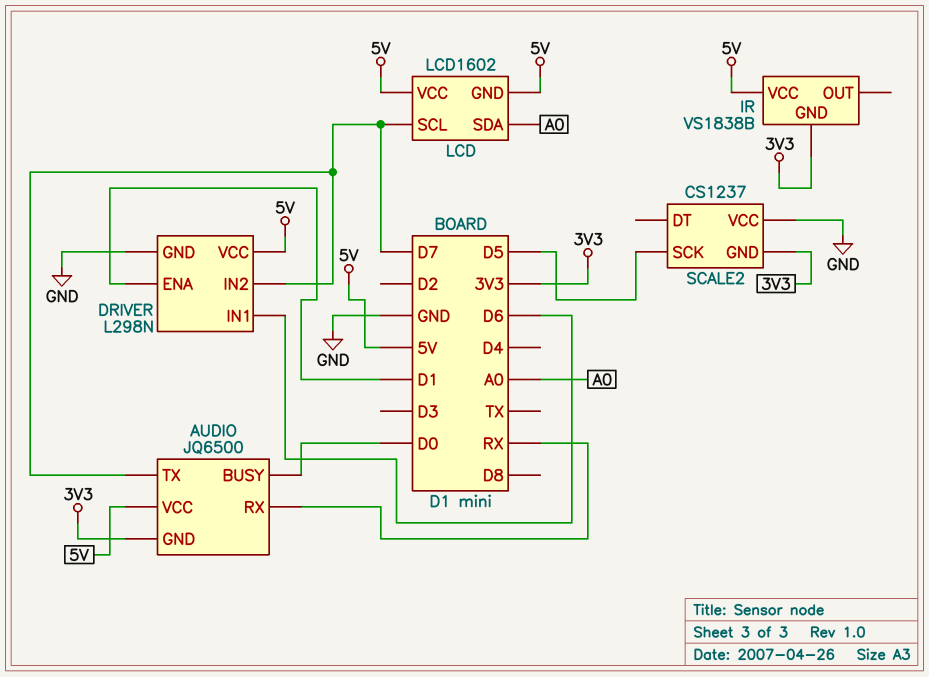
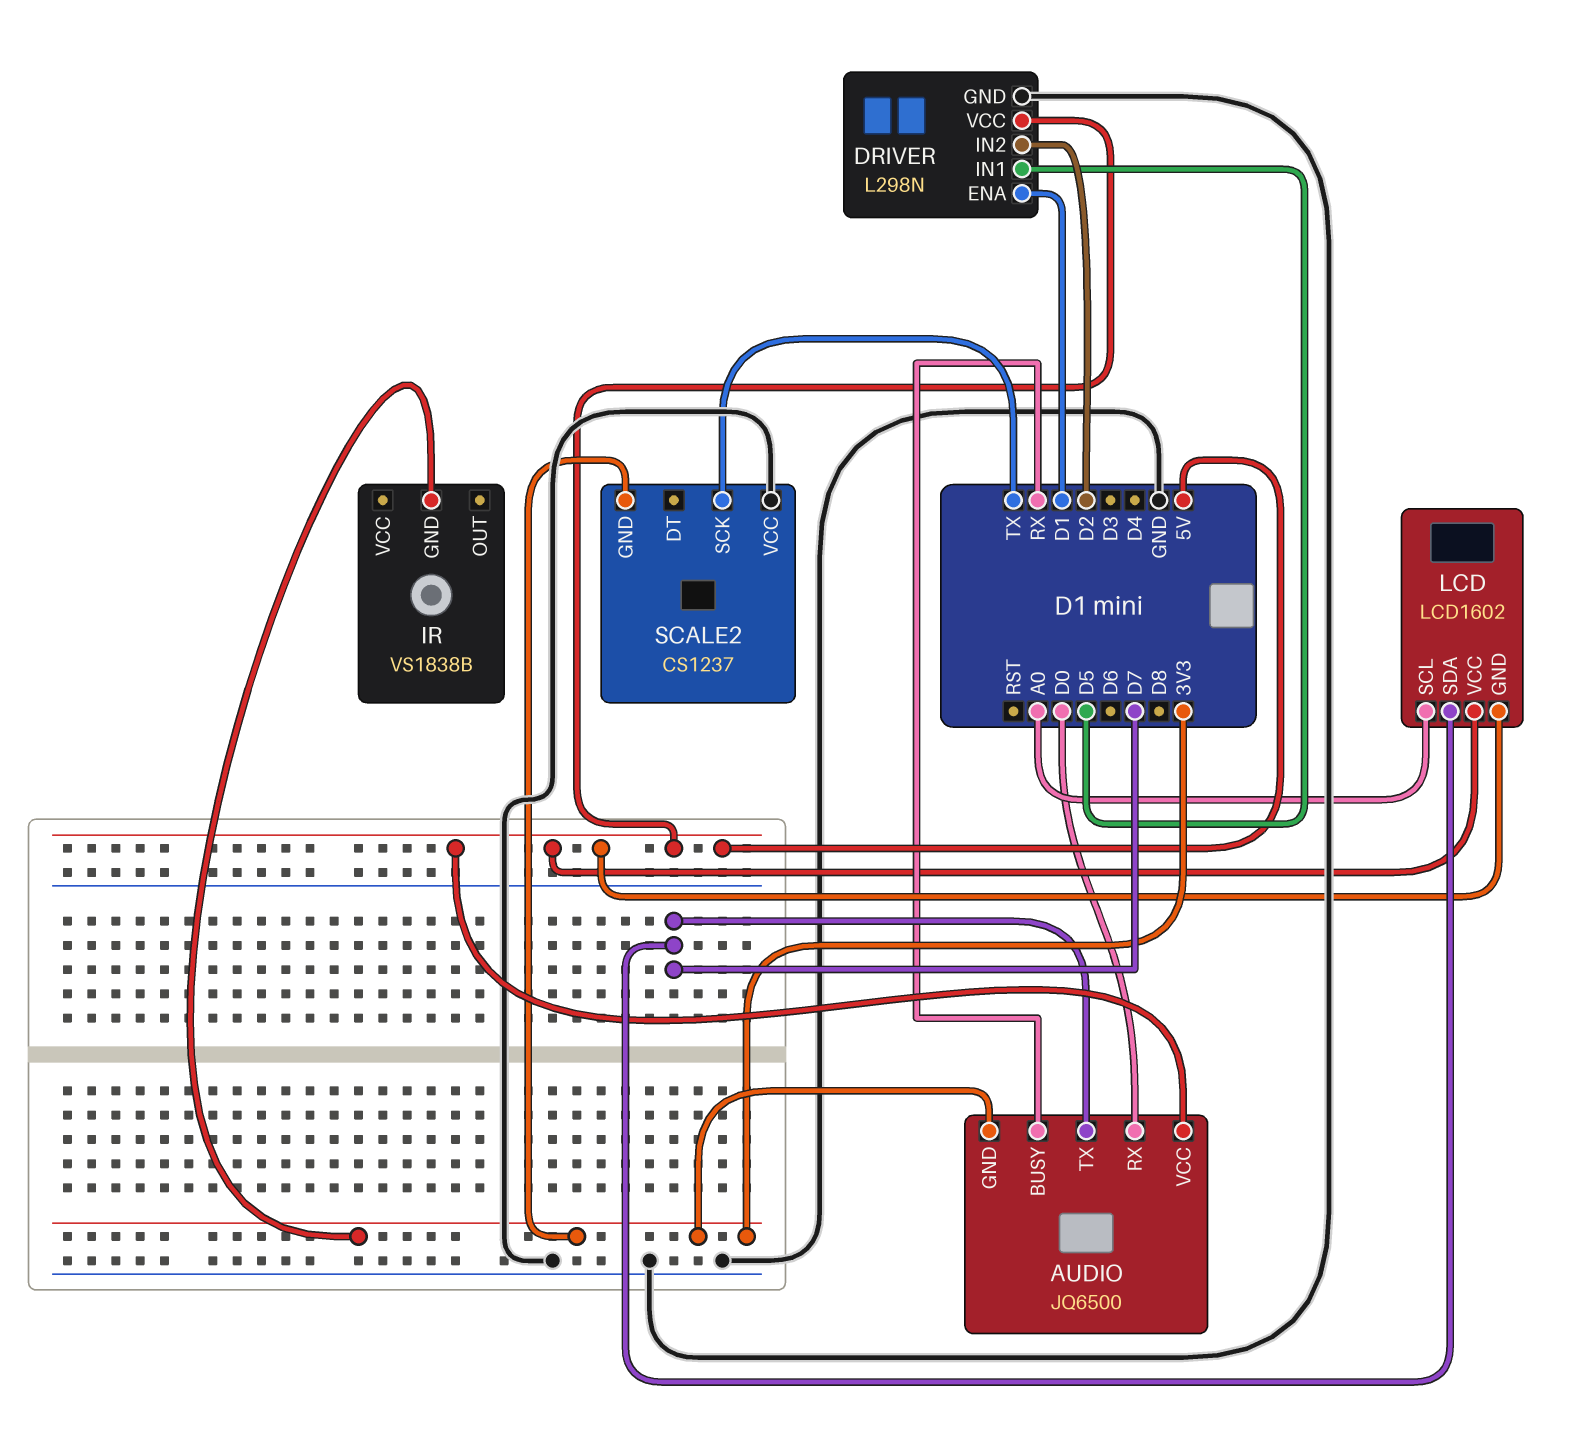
AUDIO pin BUSY: D0 -> RX
AUDIO pin RX: RX -> D0
DRIVER pin IN1: D6 -> D5
DRIVER pin IN2: D7 -> D2
IR pin VCC: 5V -> none
LCD pin SCL: D7 -> A0
LCD pin SDA: A0 -> D7
SCALE2 pin SCK: D5 -> TX

